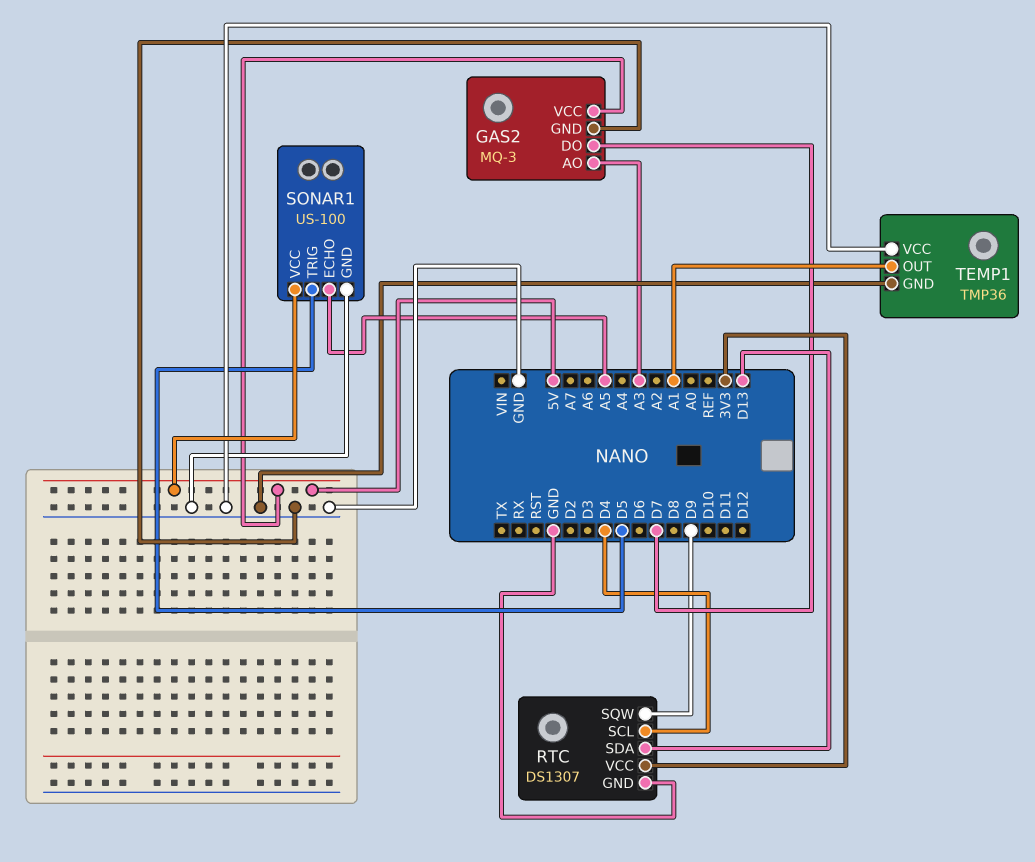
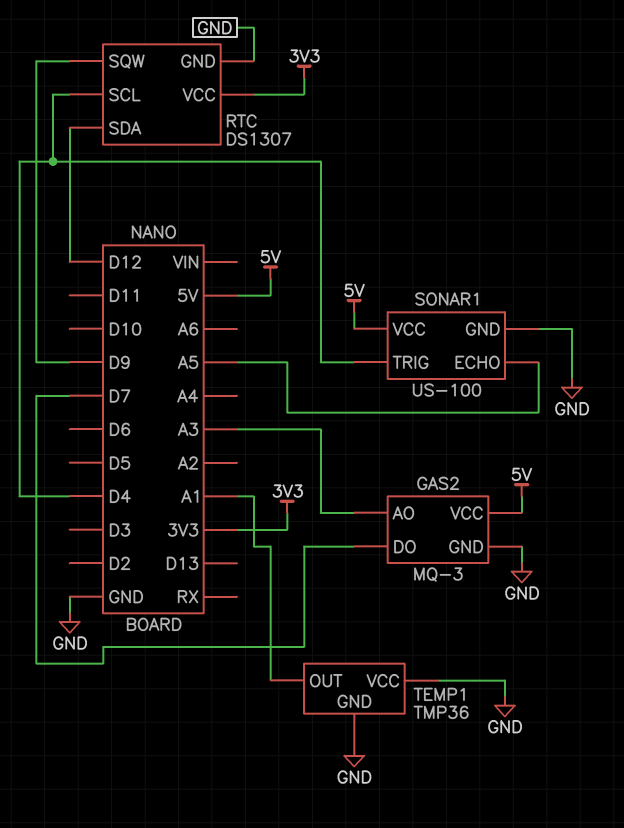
RTC pin SDA: D13 -> D12
SONAR1 pin TRIG: D5 -> D4

